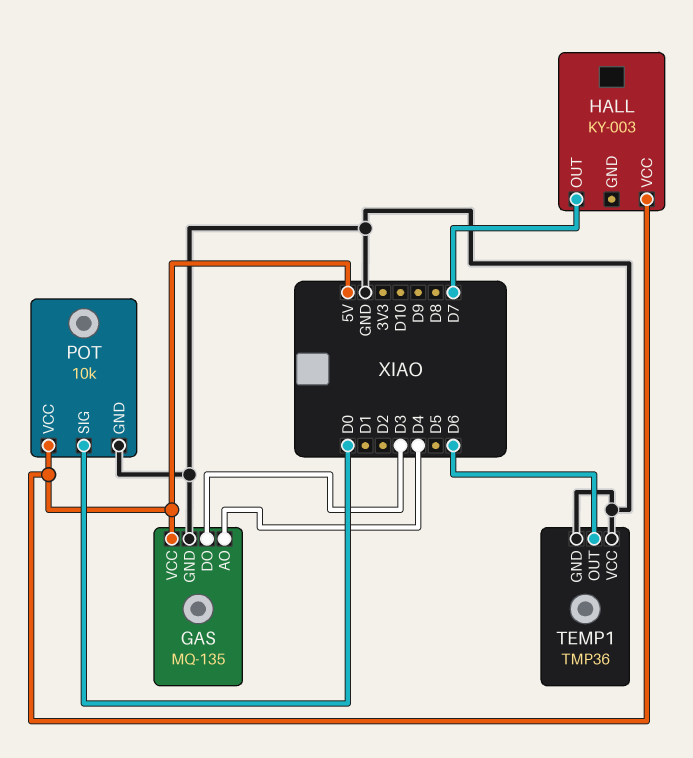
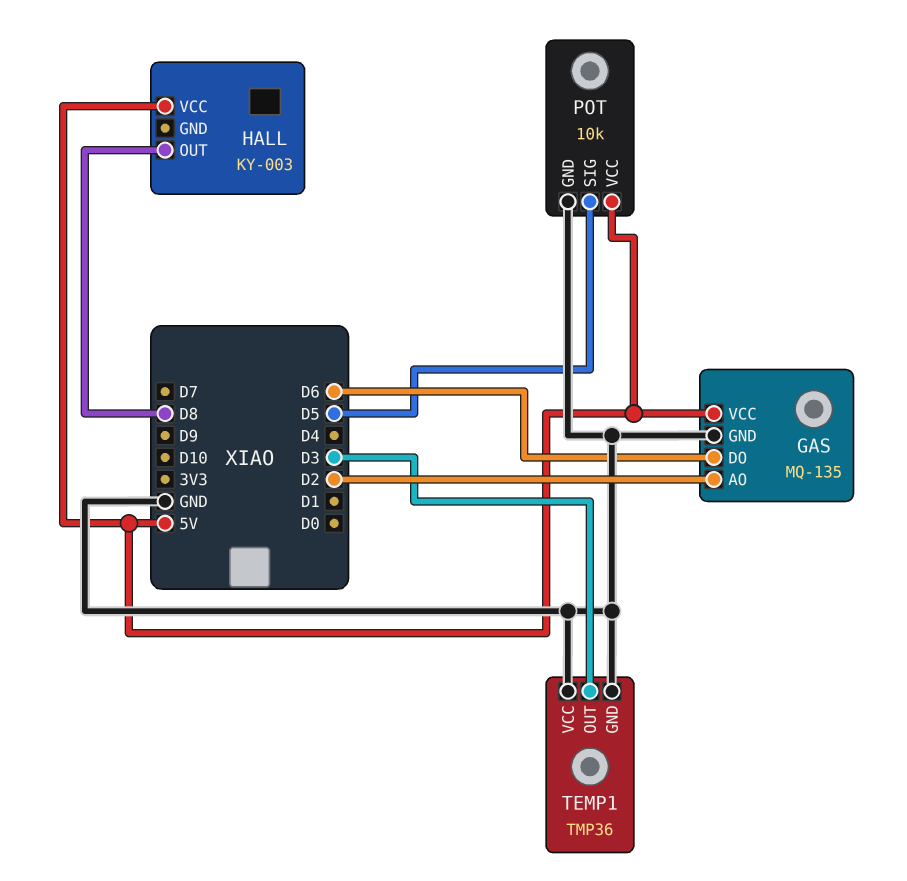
GAS pin AO: D4 -> D2
GAS pin DO: D3 -> D6
HALL pin OUT: D7 -> D8
POT pin SIG: D0 -> D5
TEMP1 pin OUT: D6 -> D3

